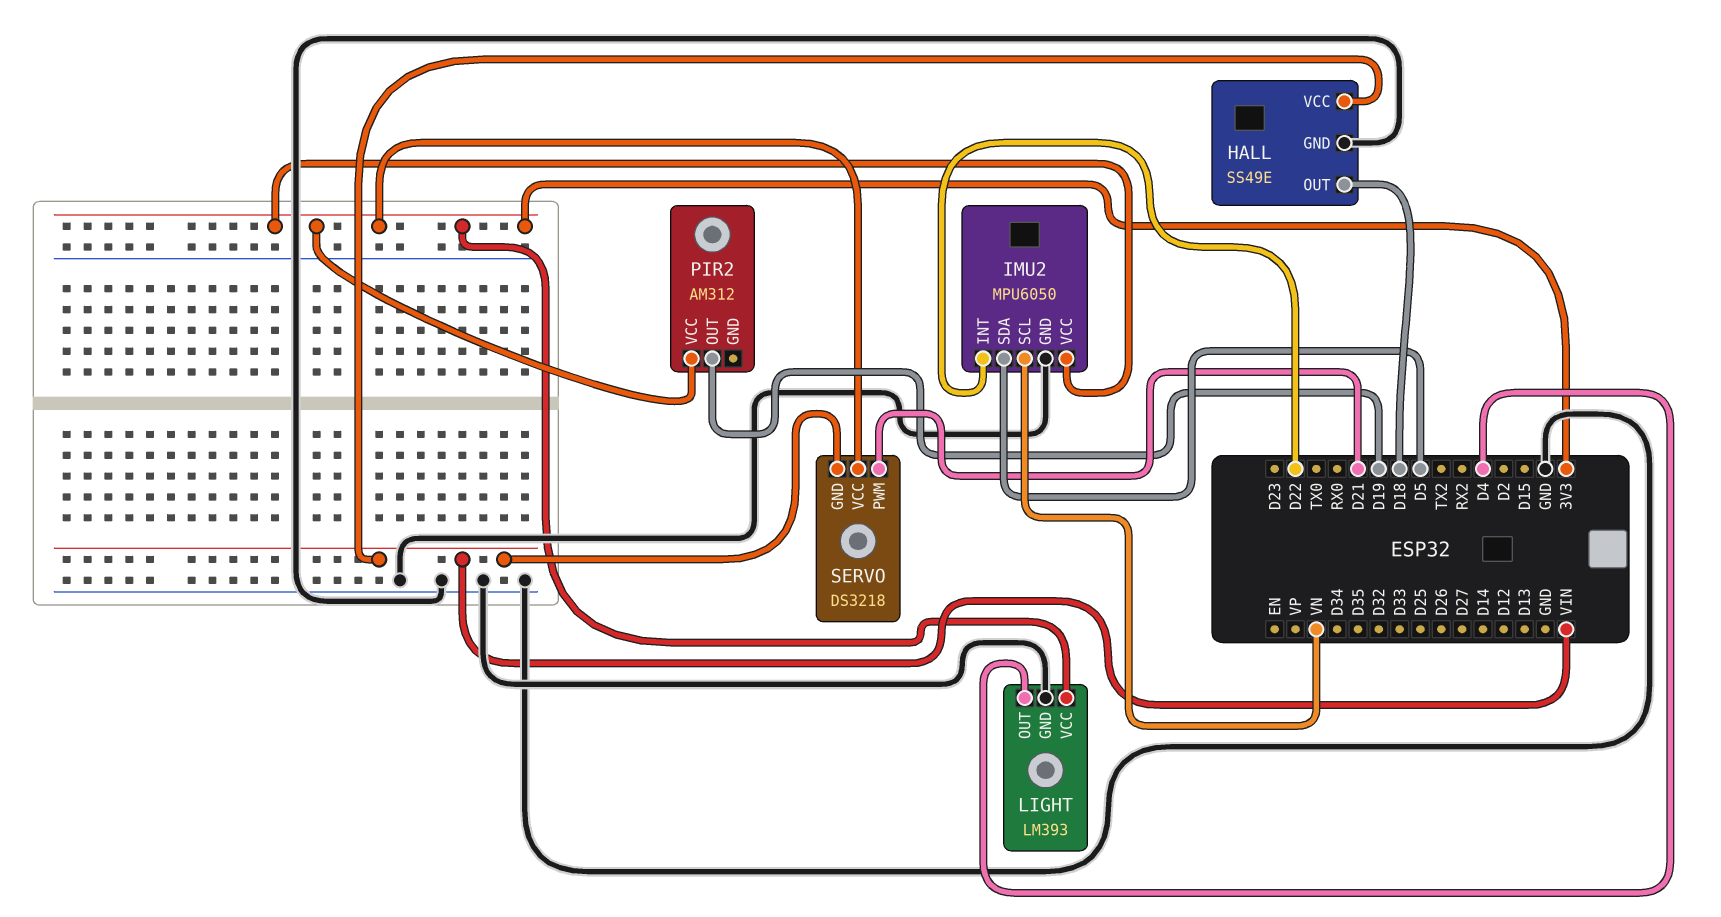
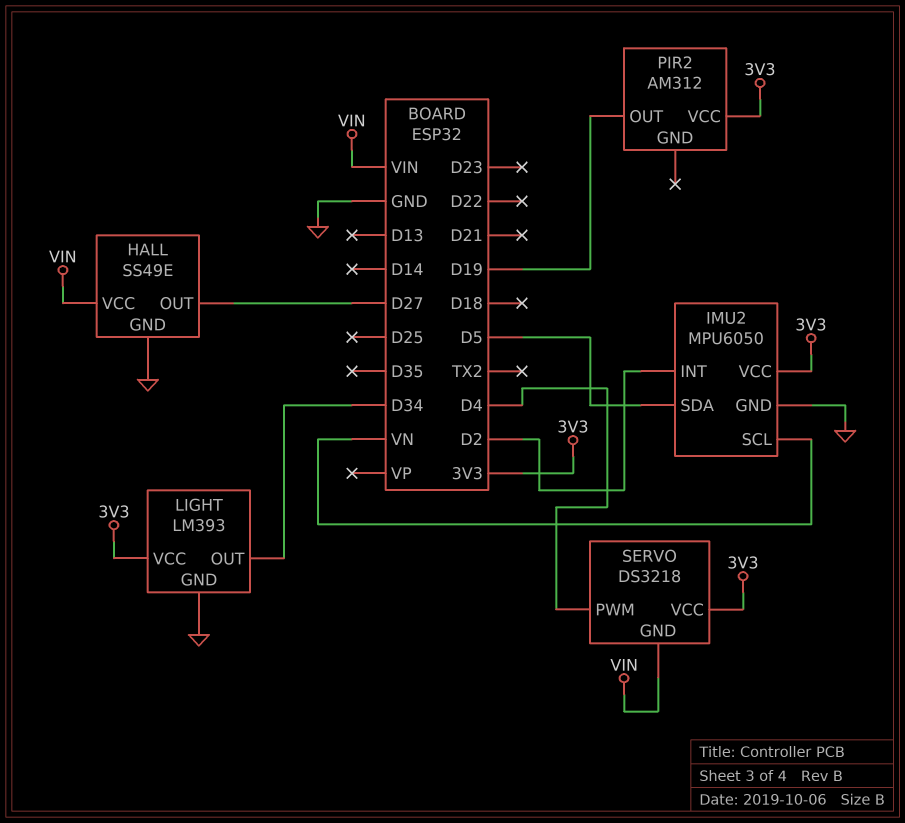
HALL pin OUT: D18 -> D27
IMU2 pin INT: D22 -> D2
LIGHT pin OUT: D4 -> D34
SERVO pin PWM: D21 -> D4

